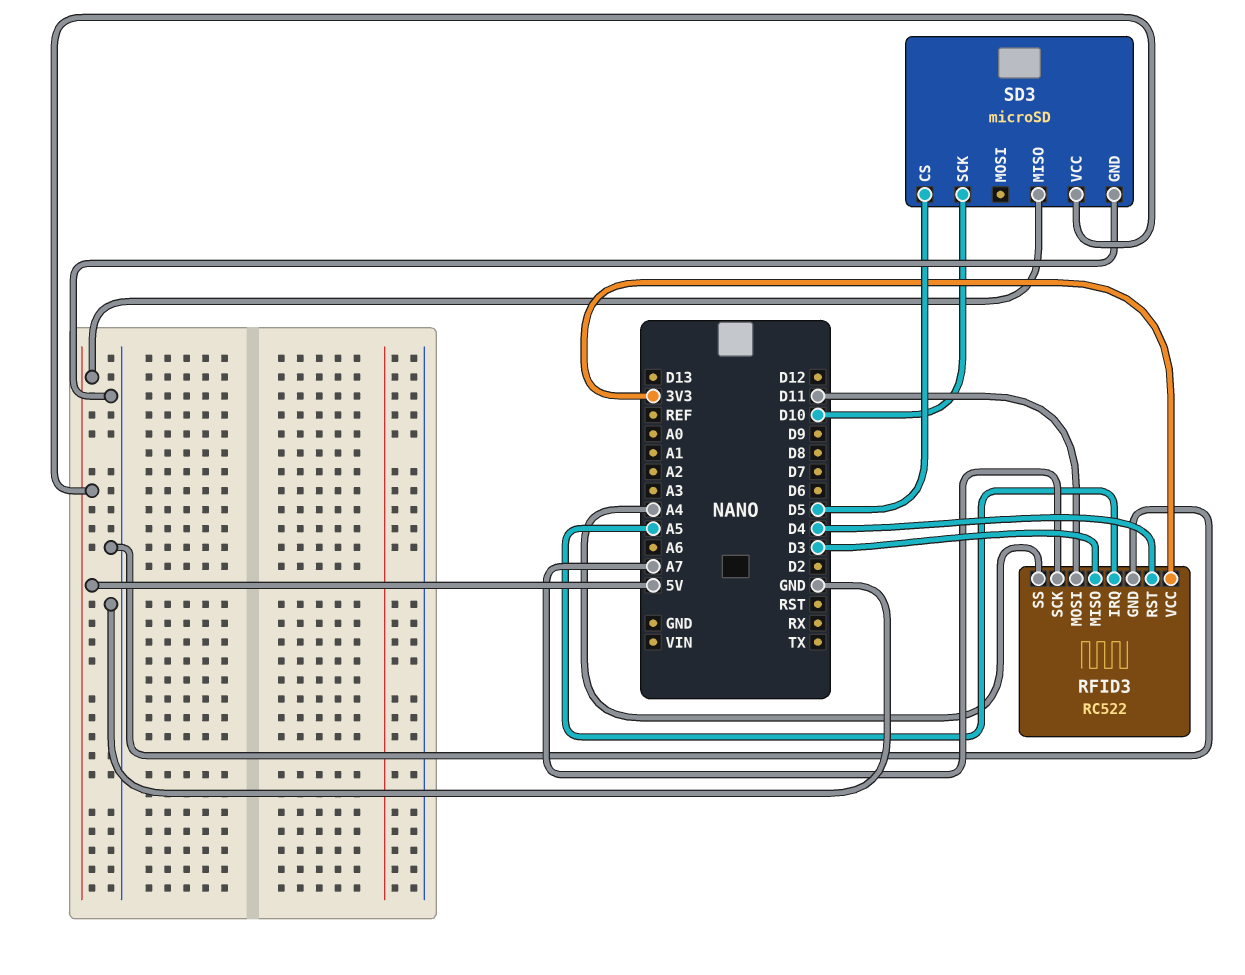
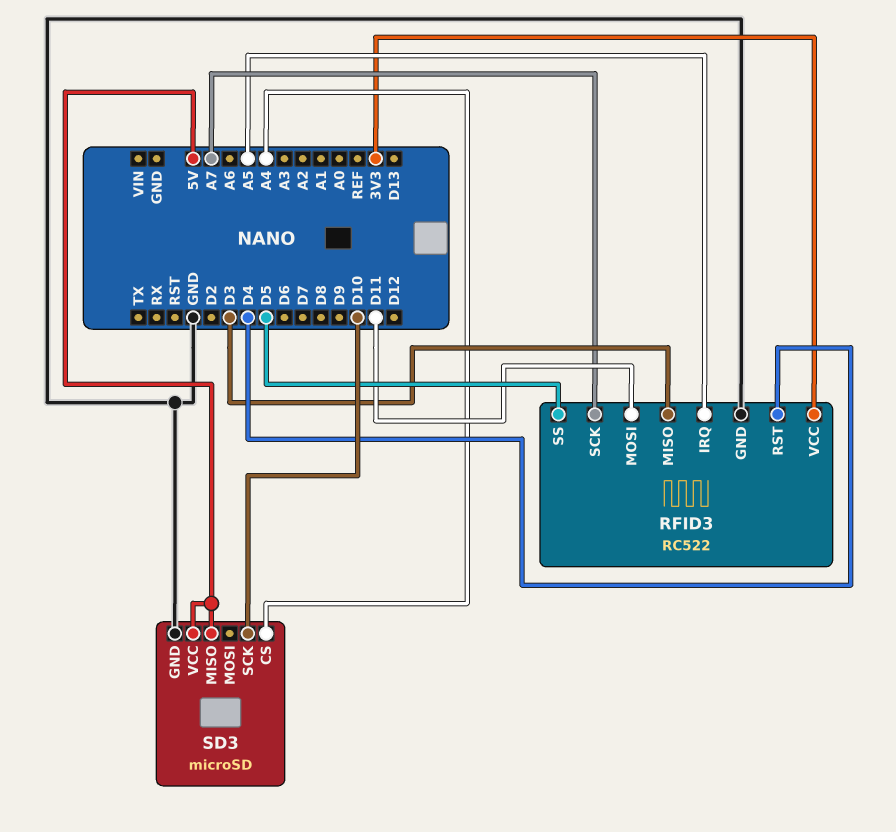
RFID3 pin SS: A4 -> D5
SD3 pin CS: D5 -> A4

